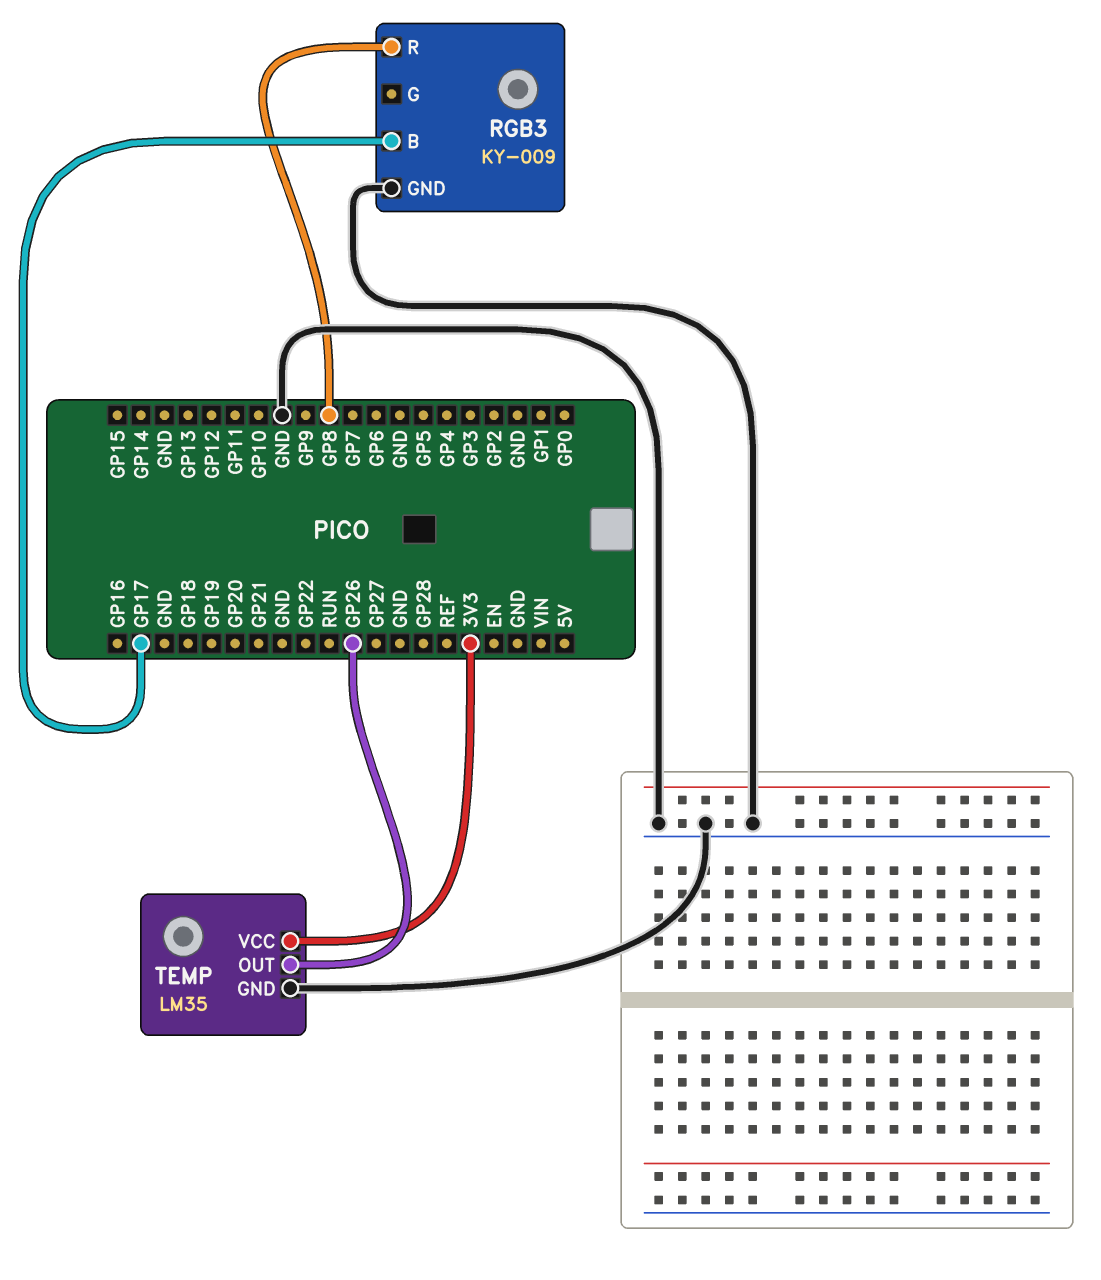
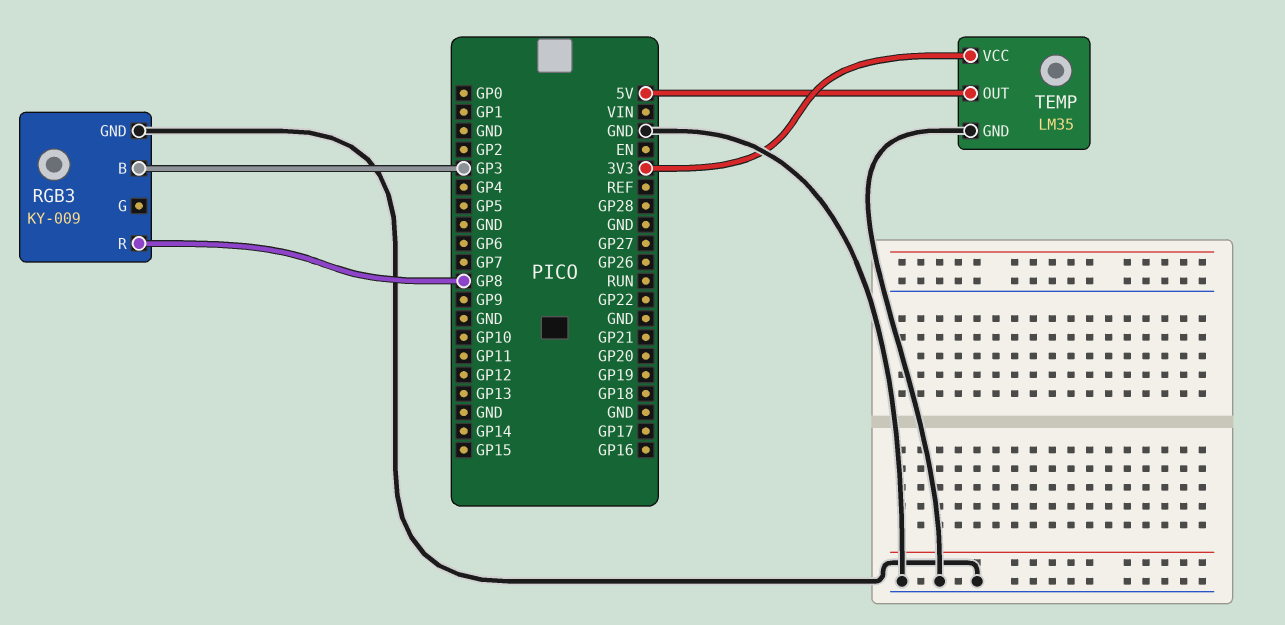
RGB3 pin B: GP17 -> GP3
TEMP pin OUT: GP26 -> 5V

